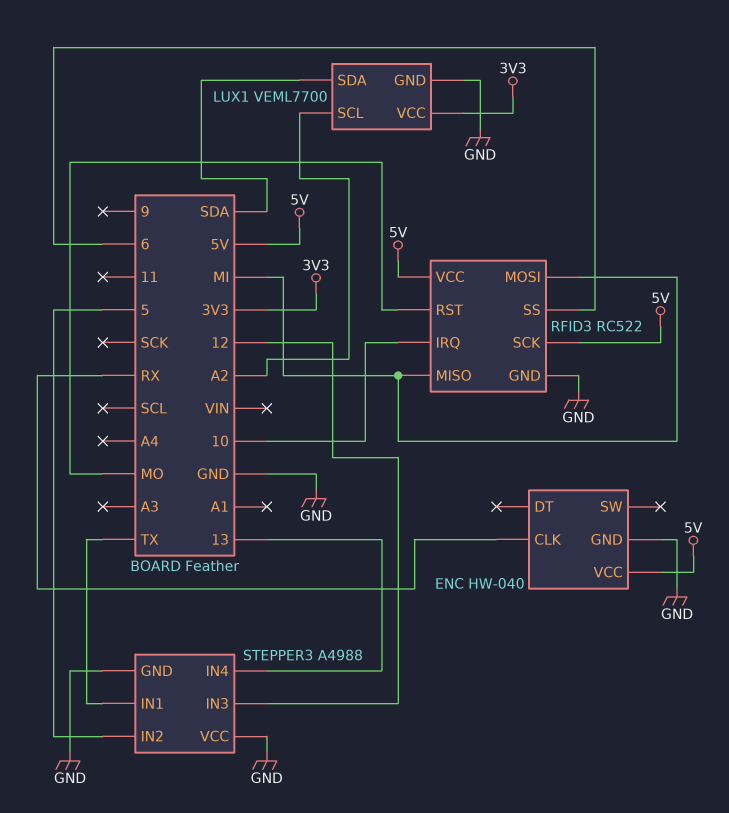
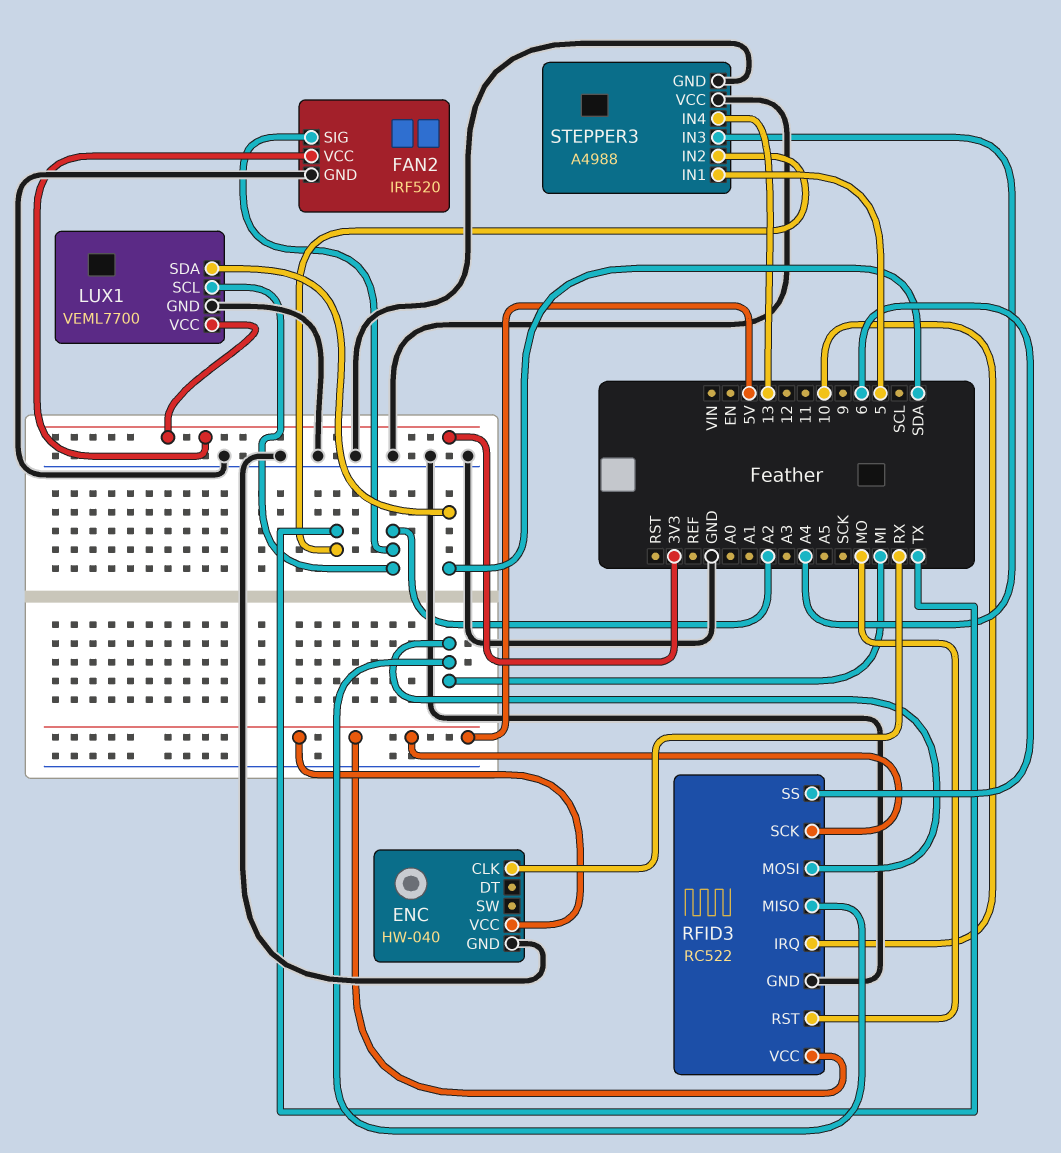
FAN2: none -> IRF520
FAN2 pin GND: none -> GND
FAN2 pin SIG: none -> A2
FAN2 pin VCC: none -> 3V3
STEPPER3 pin IN1: TX -> 5
STEPPER3 pin IN2: 5 -> TX
STEPPER3 pin IN3: 12 -> A4

